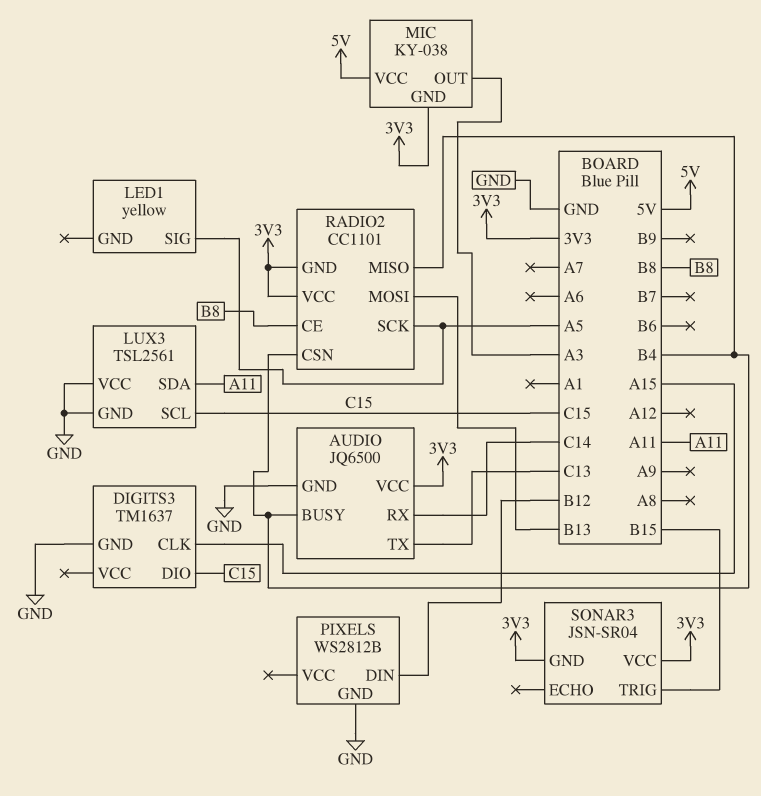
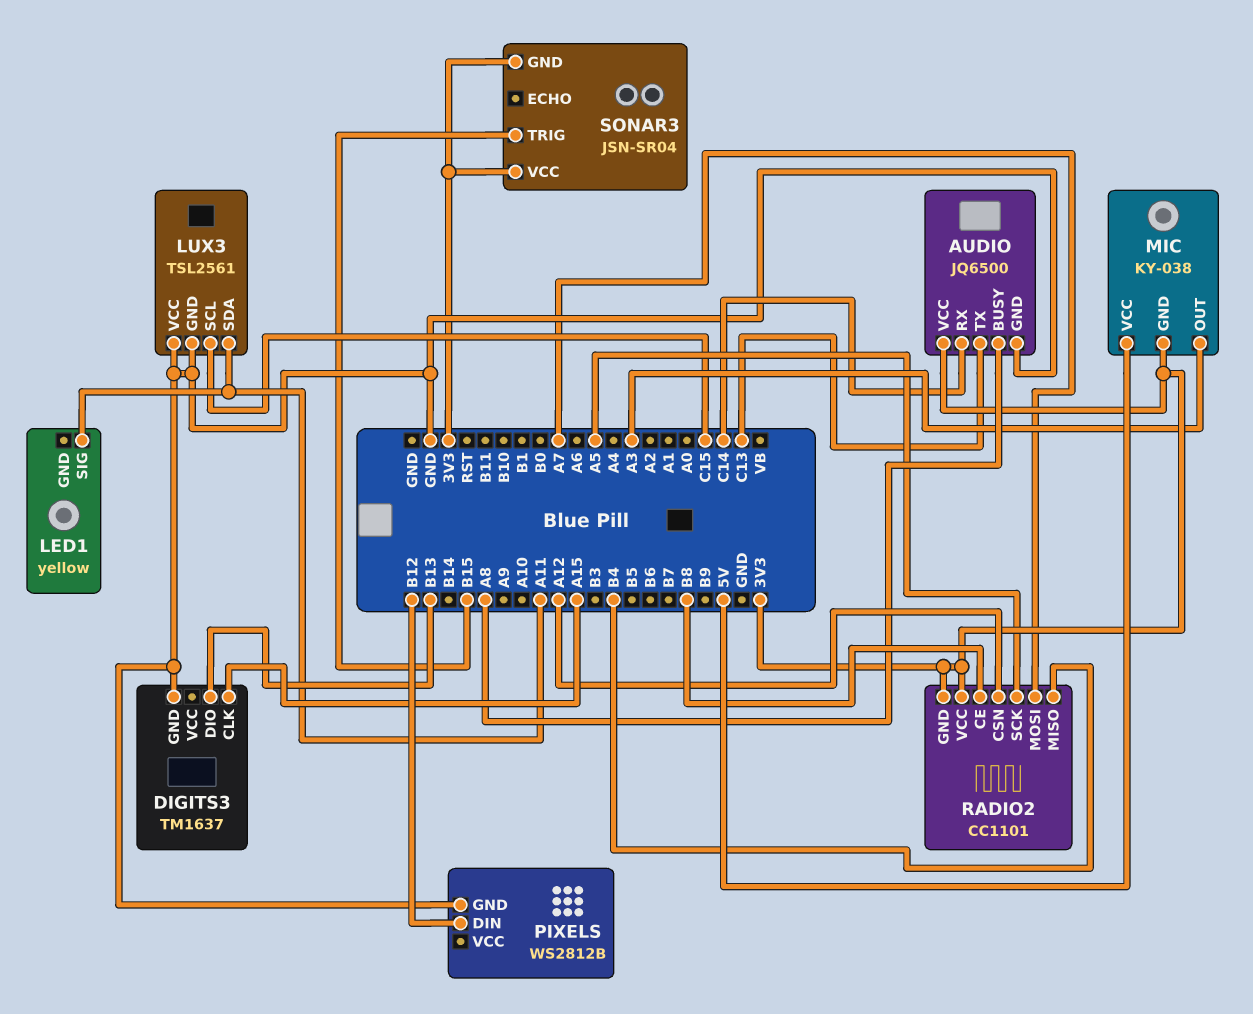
AUDIO pin BUSY: B4 -> A8
DIGITS3 pin DIO: C15 -> B13
LED1 pin SIG: A5 -> A11
RADIO2 pin CSN: B4 -> A12
RADIO2 pin MOSI: B13 -> A7

